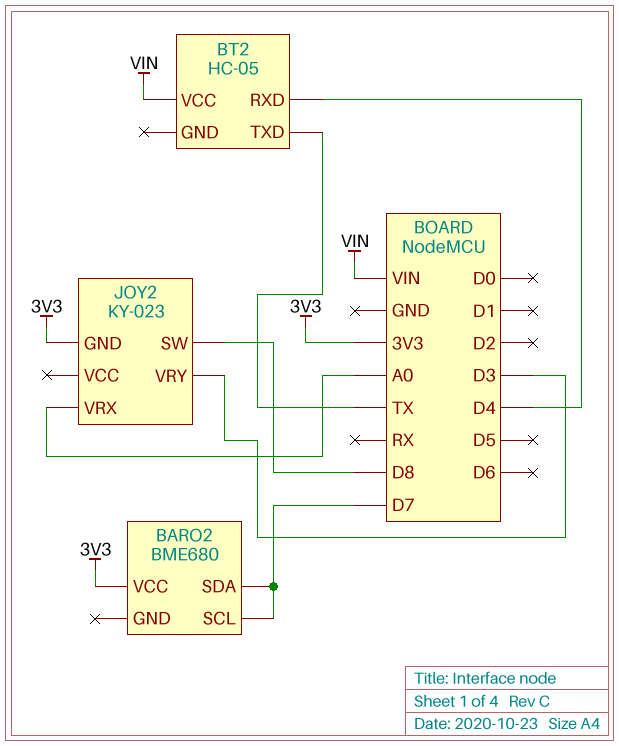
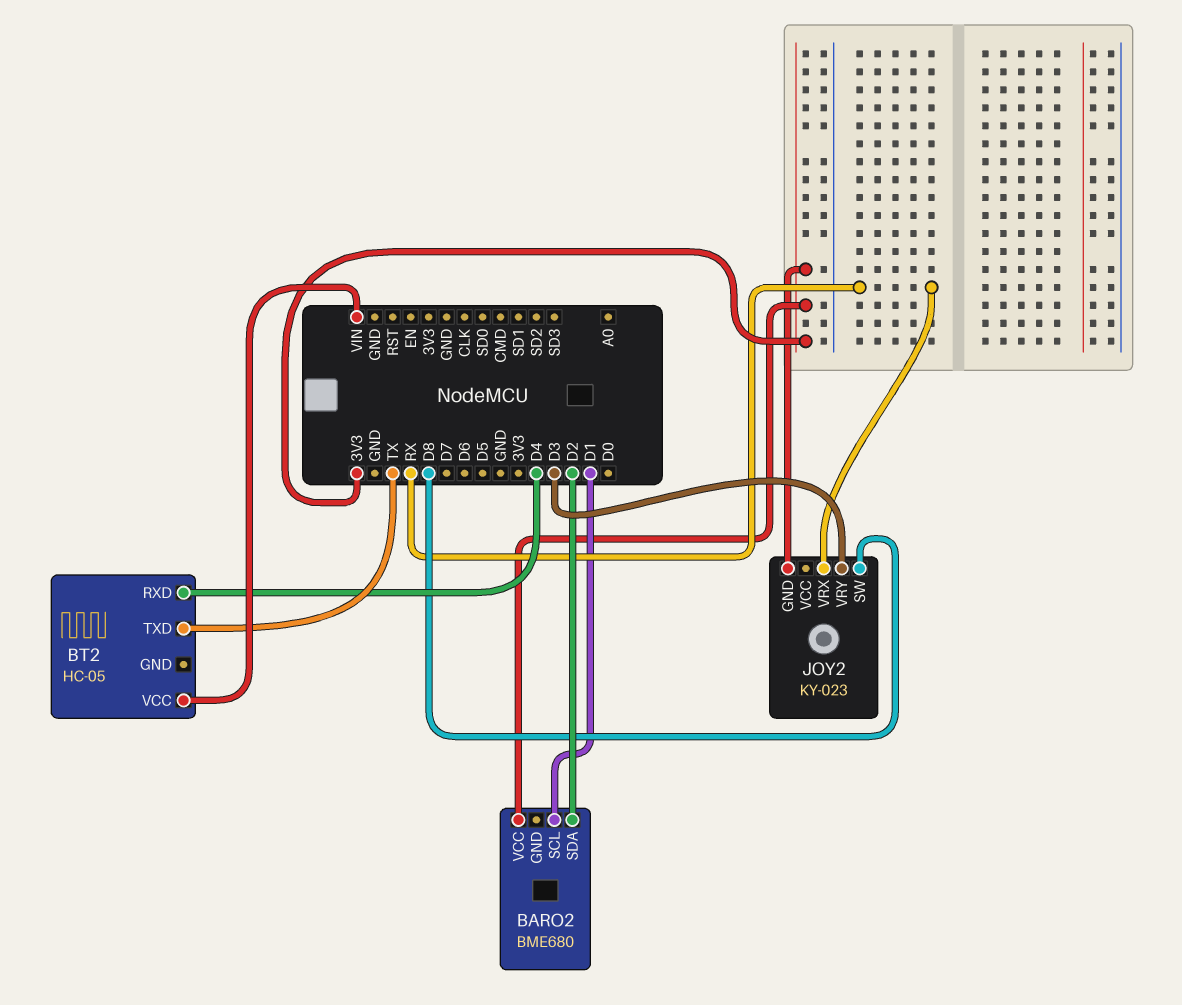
BARO2 pin SCL: D7 -> D1
BARO2 pin SDA: D7 -> D2
JOY2 pin VRX: A0 -> RX

